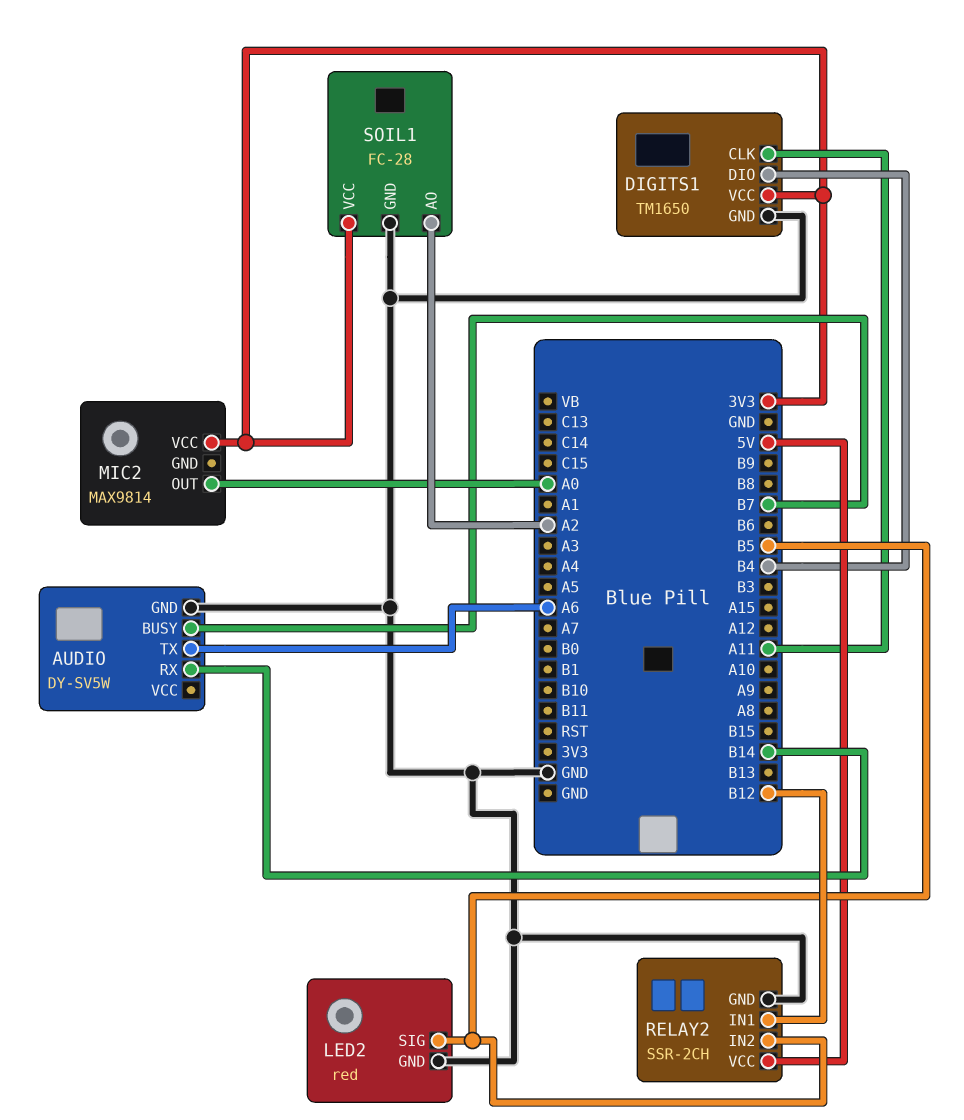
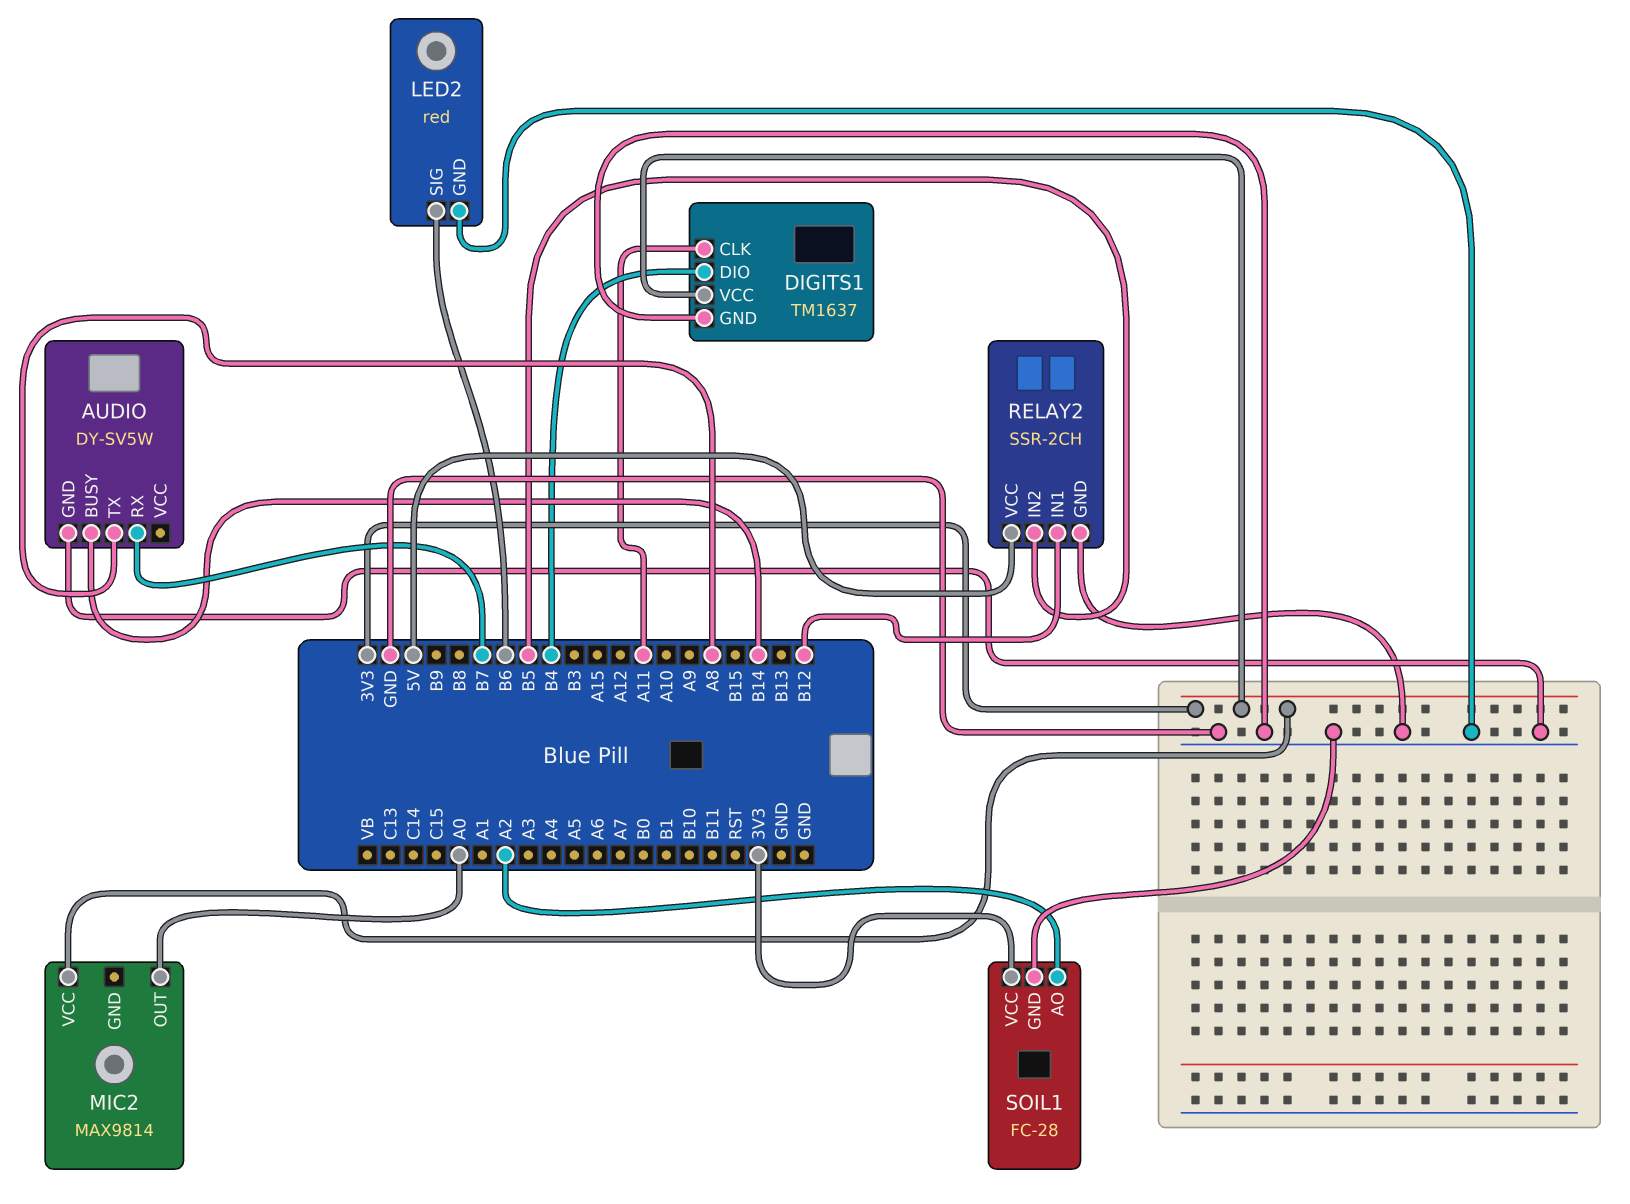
AUDIO pin BUSY: B7 -> B14
AUDIO pin RX: B14 -> B7
AUDIO pin TX: A6 -> A8
DIGITS1: TM1650 -> TM1637
LED2 pin SIG: B5 -> B6

